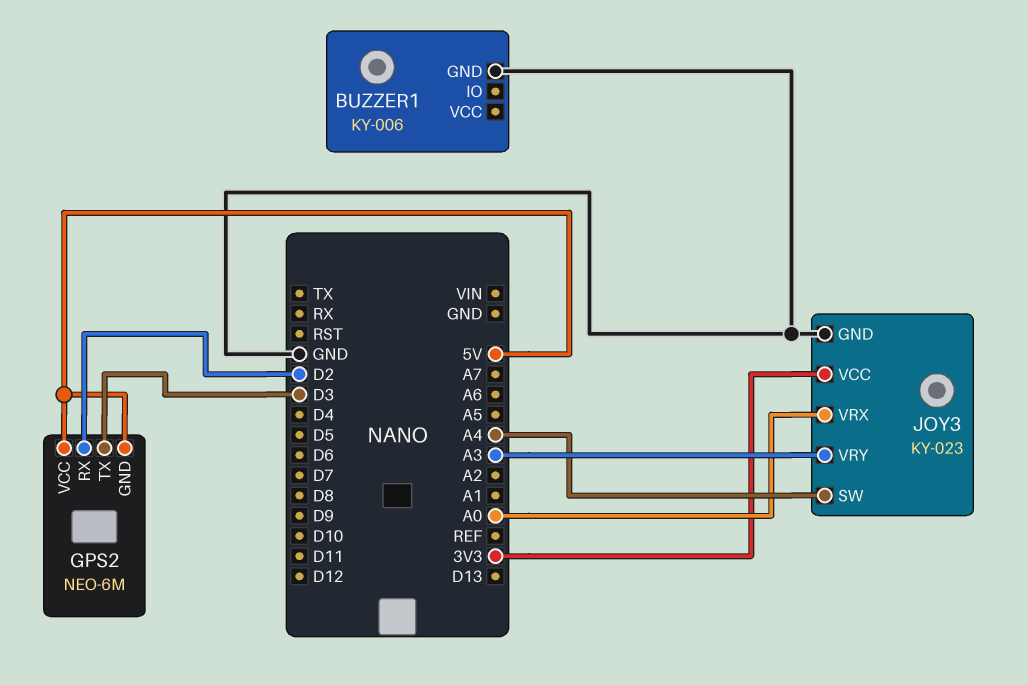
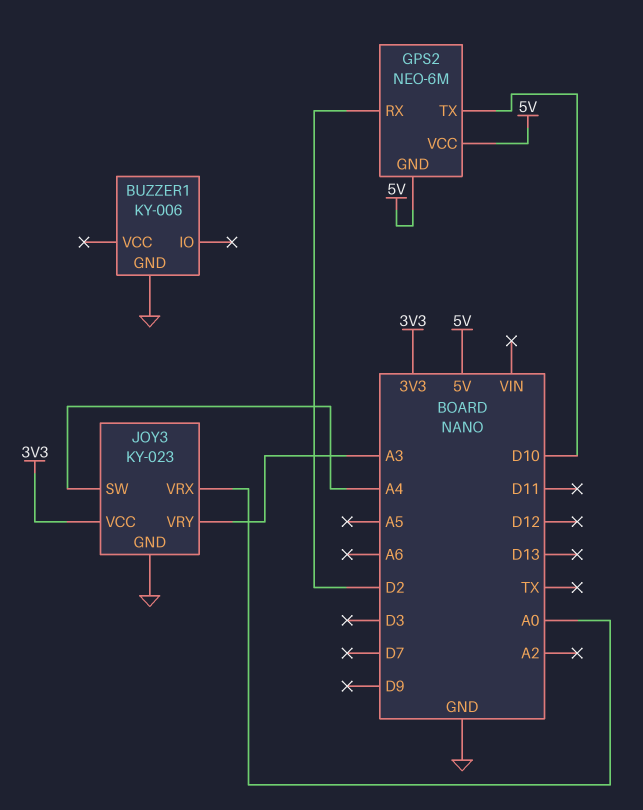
GPS2 pin TX: D3 -> D10

